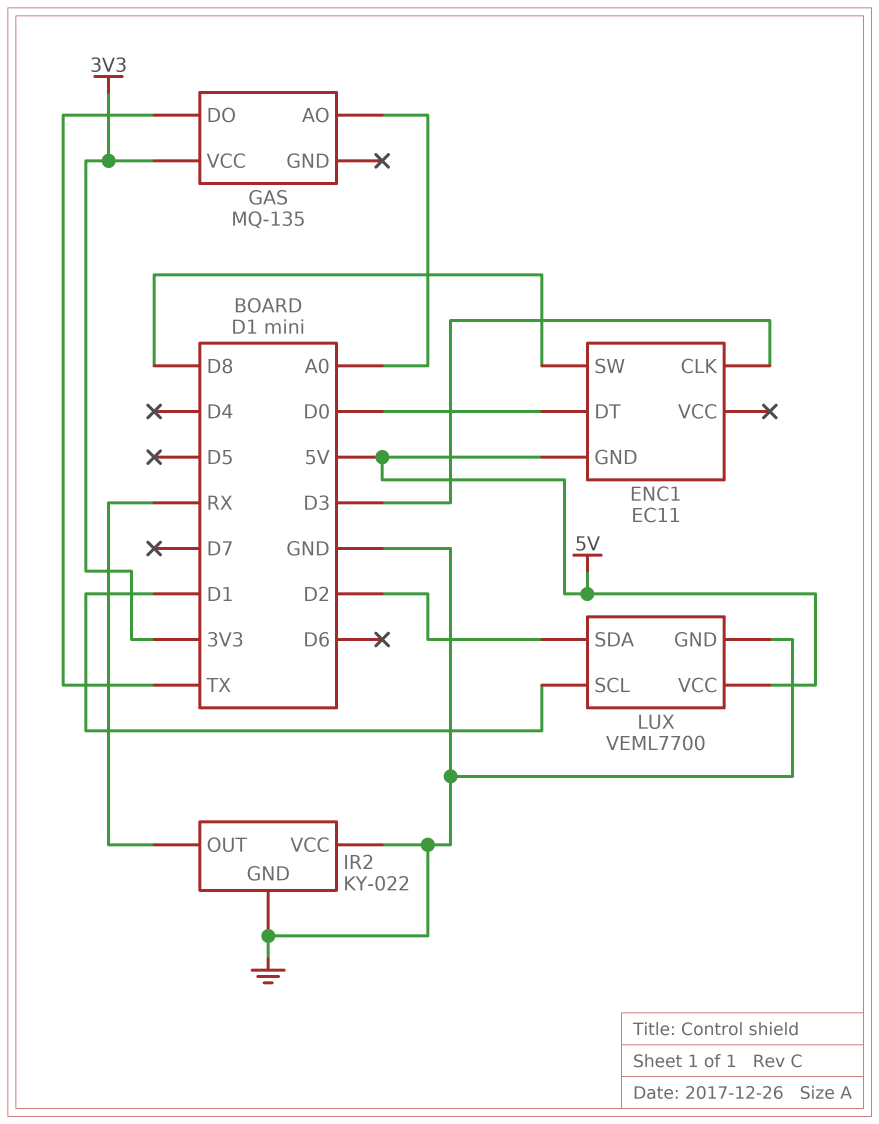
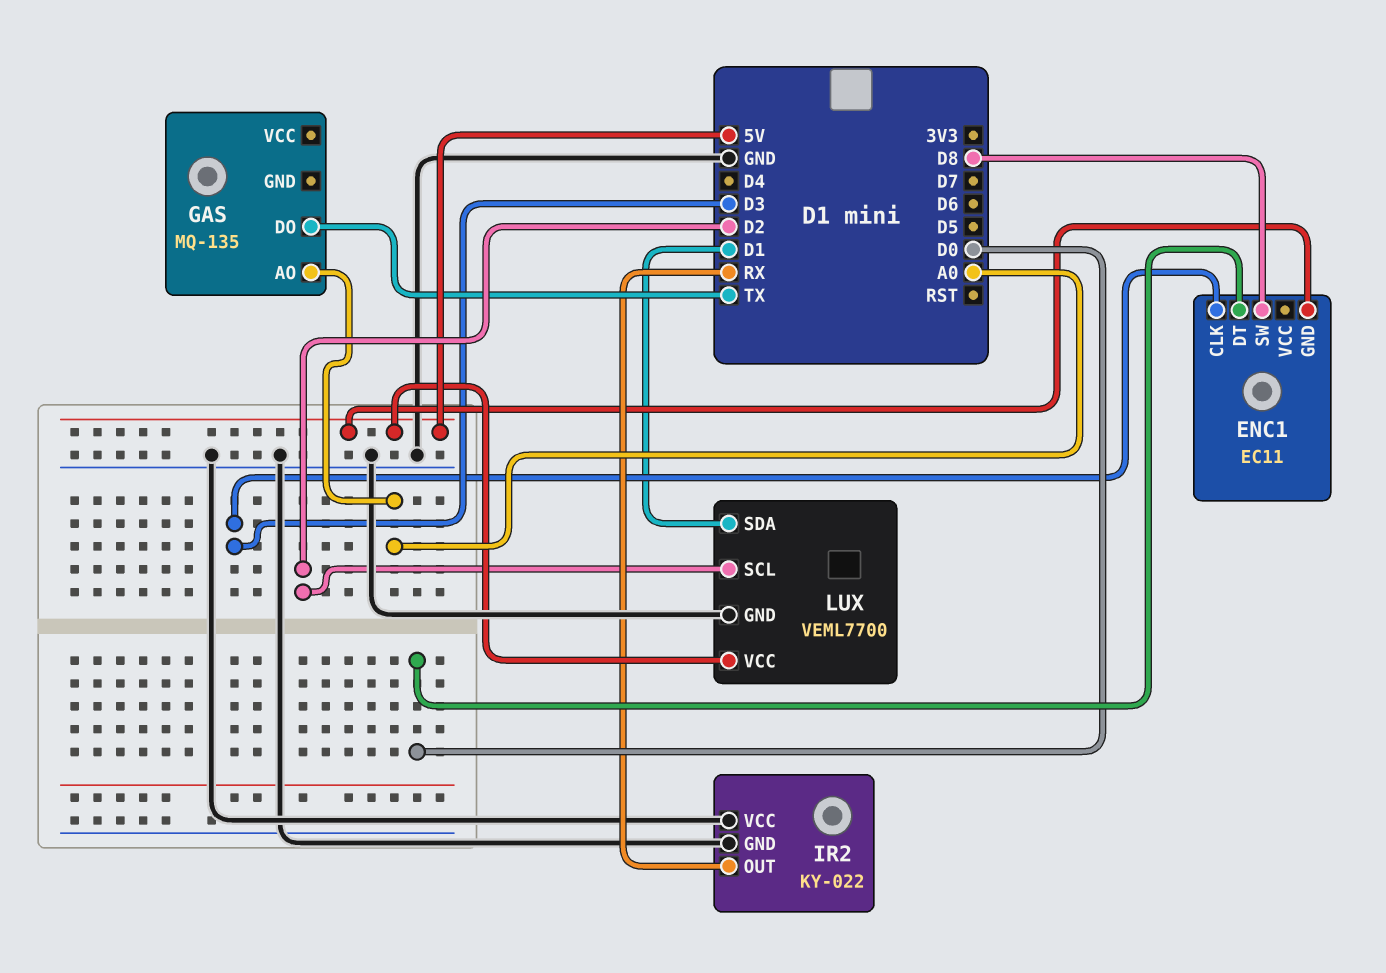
GAS pin VCC: 3V3 -> none
LUX pin SCL: D1 -> D2
LUX pin SDA: D2 -> D1

